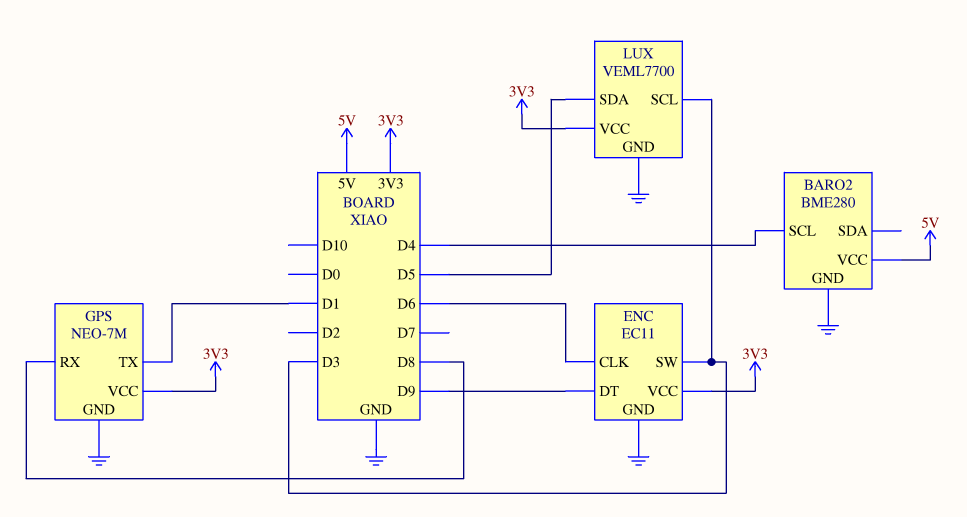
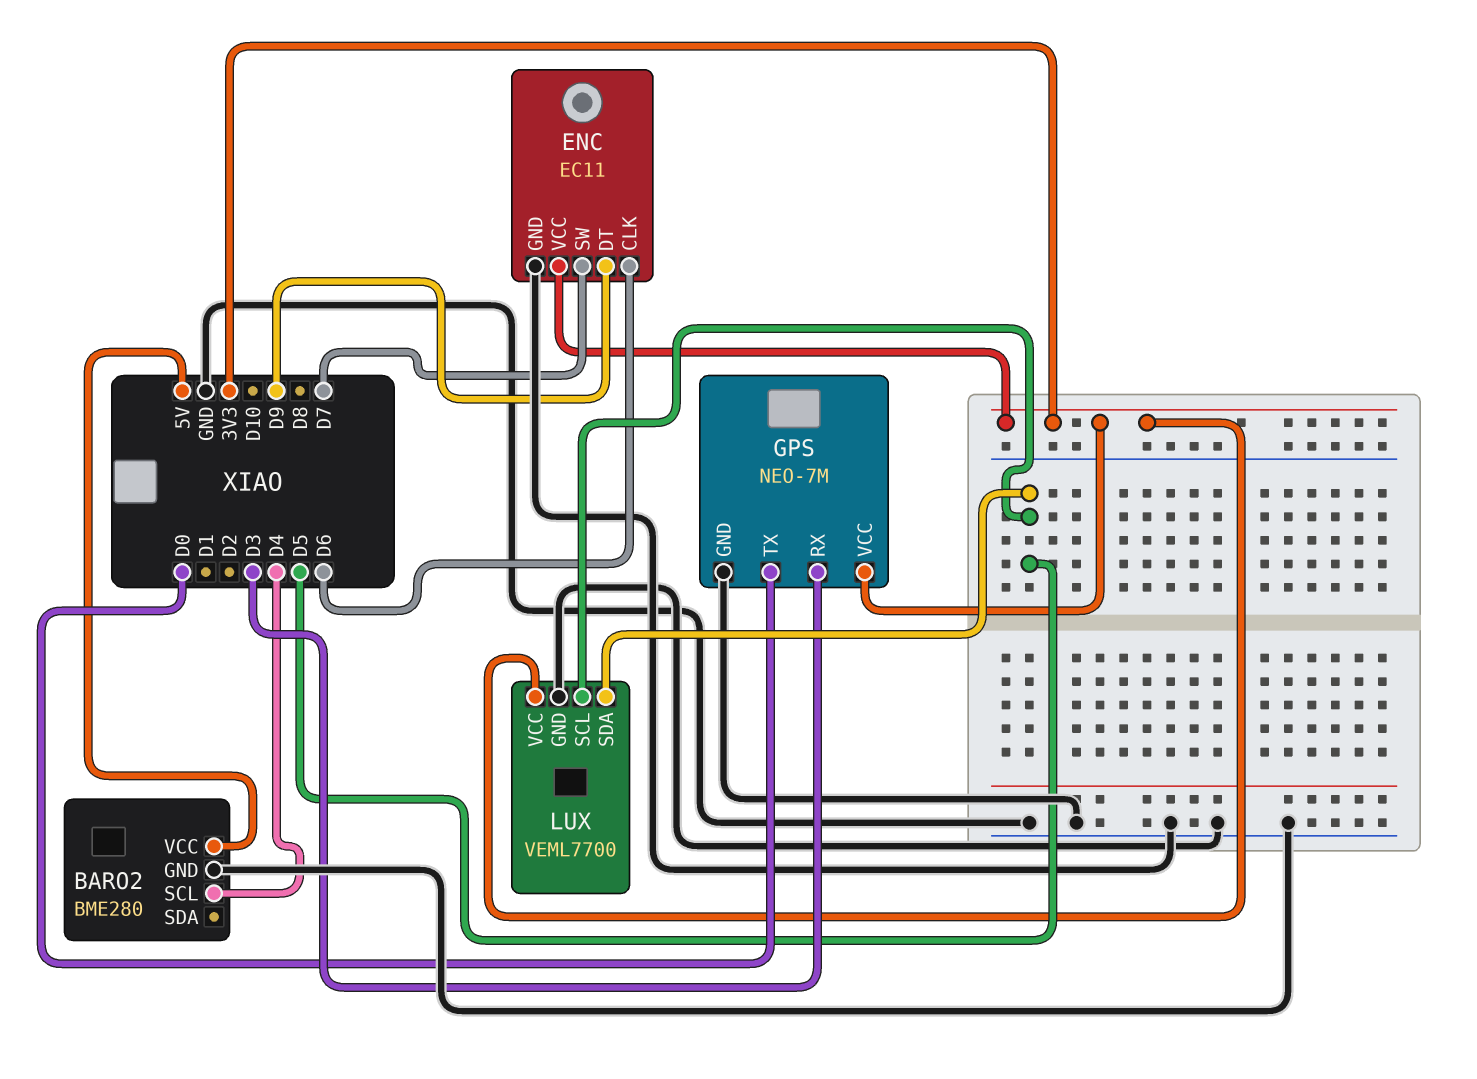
ENC pin SW: D3 -> D7
GPS pin RX: D8 -> D3
GPS pin TX: D1 -> D0
LUX pin SCL: D3 -> D5

